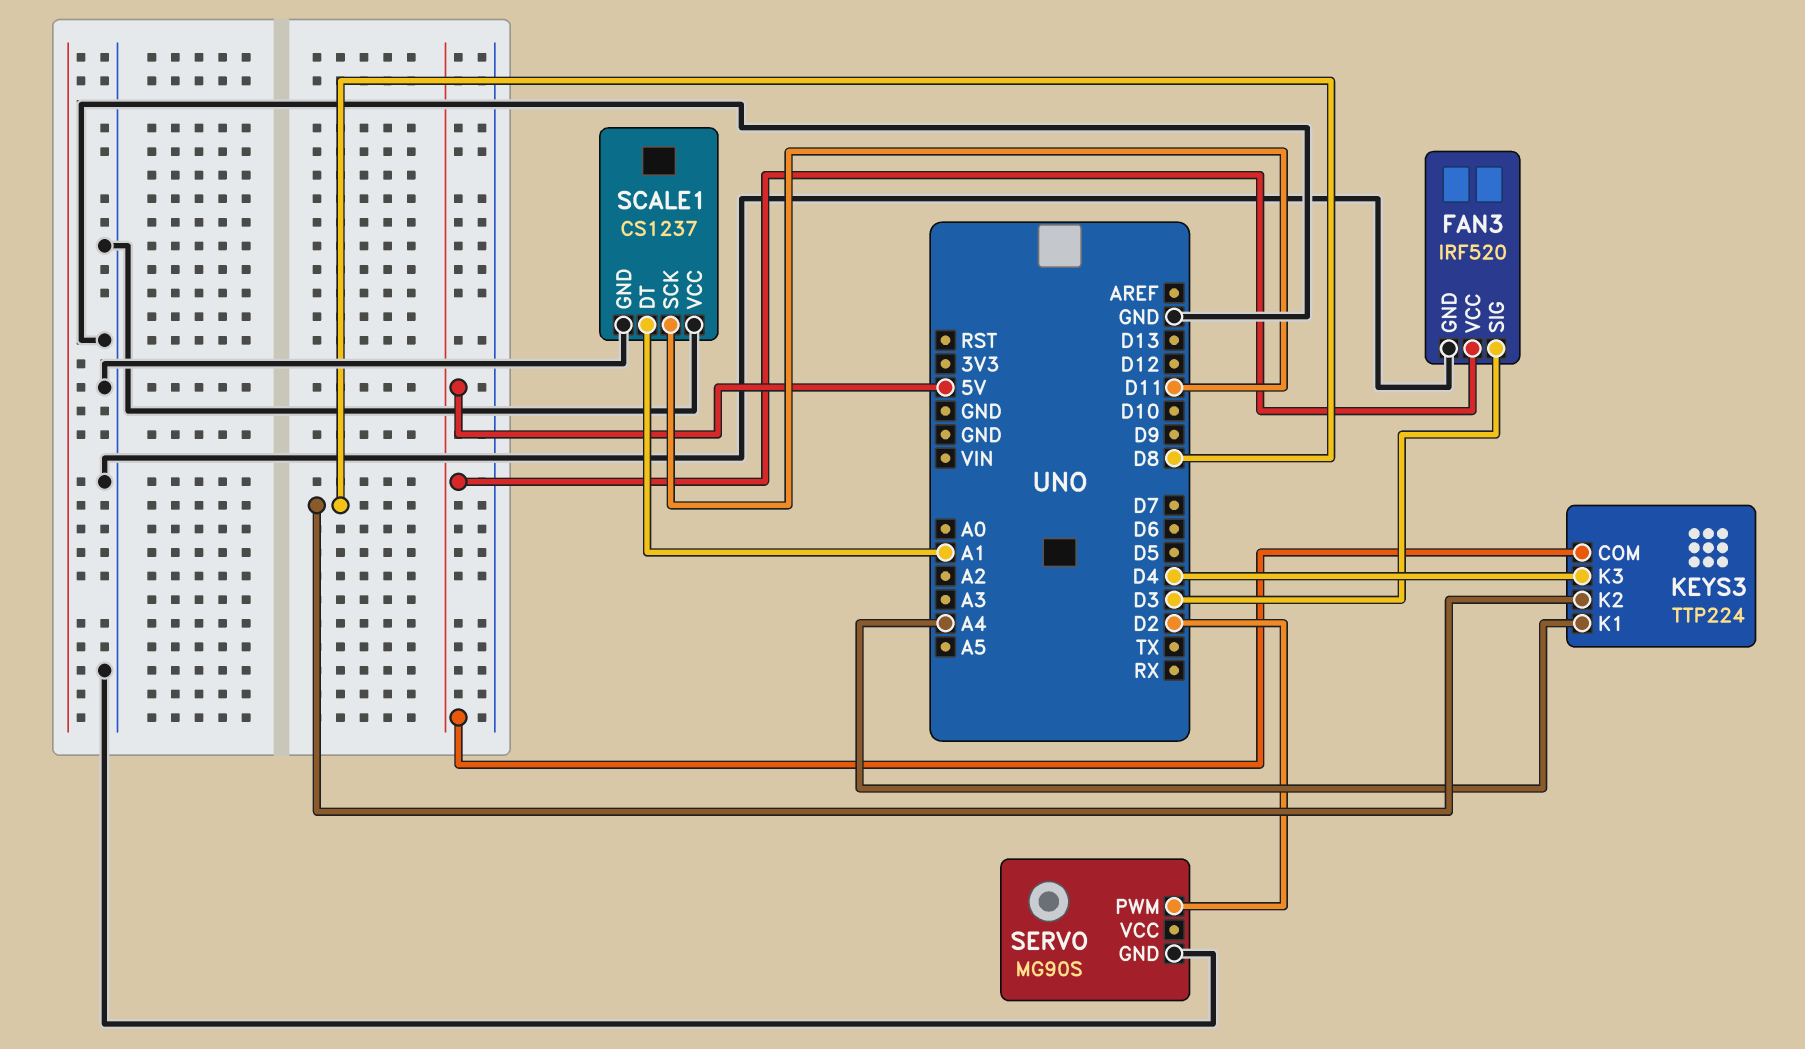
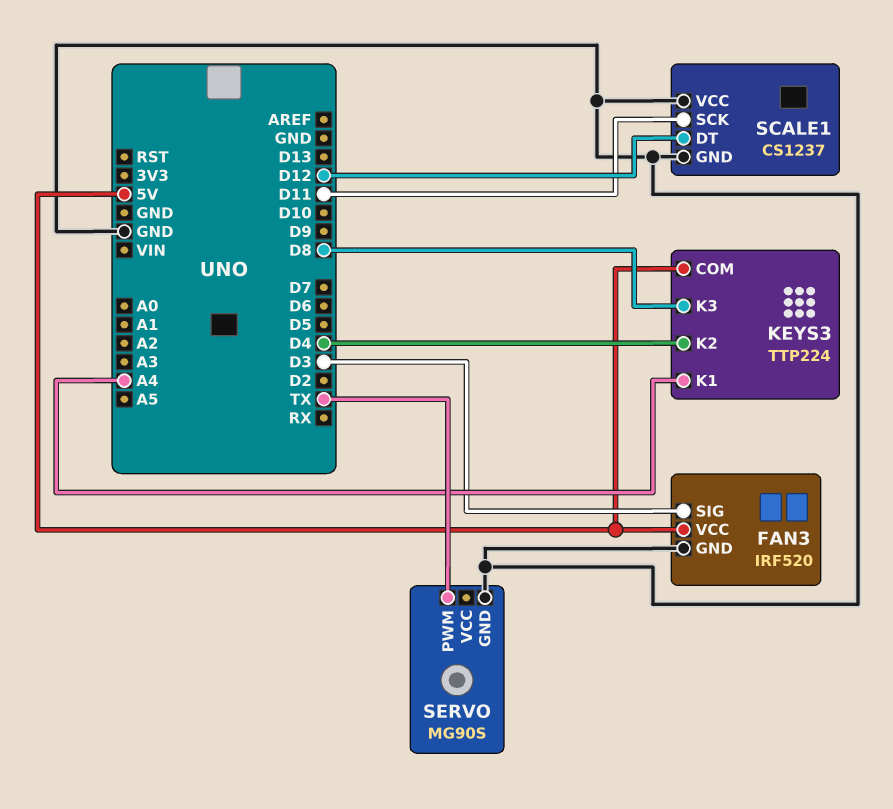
KEYS3 pin K2: D8 -> D4
KEYS3 pin K3: D4 -> D8
SCALE1 pin DT: A1 -> D12
SERVO pin PWM: D2 -> TX

